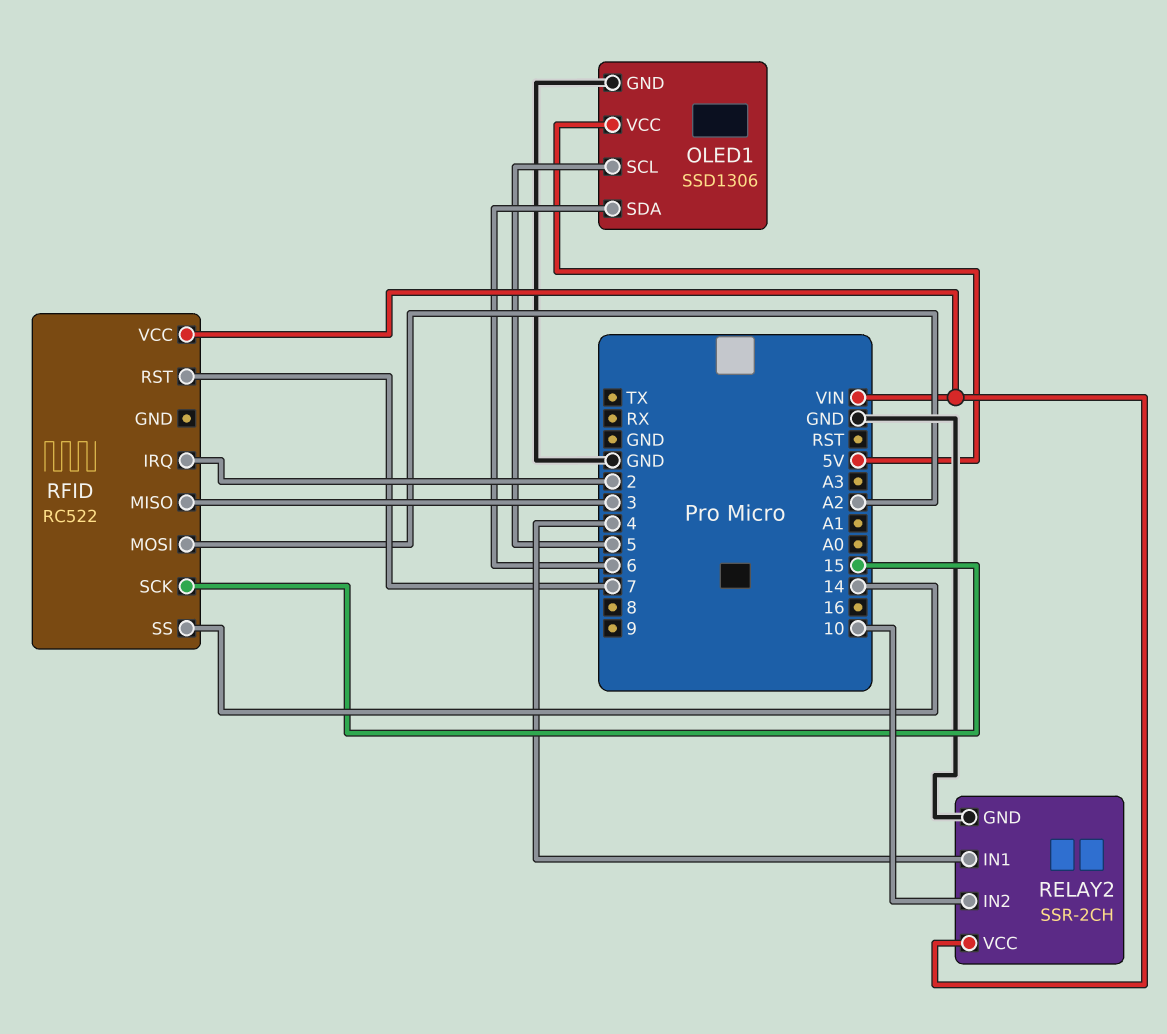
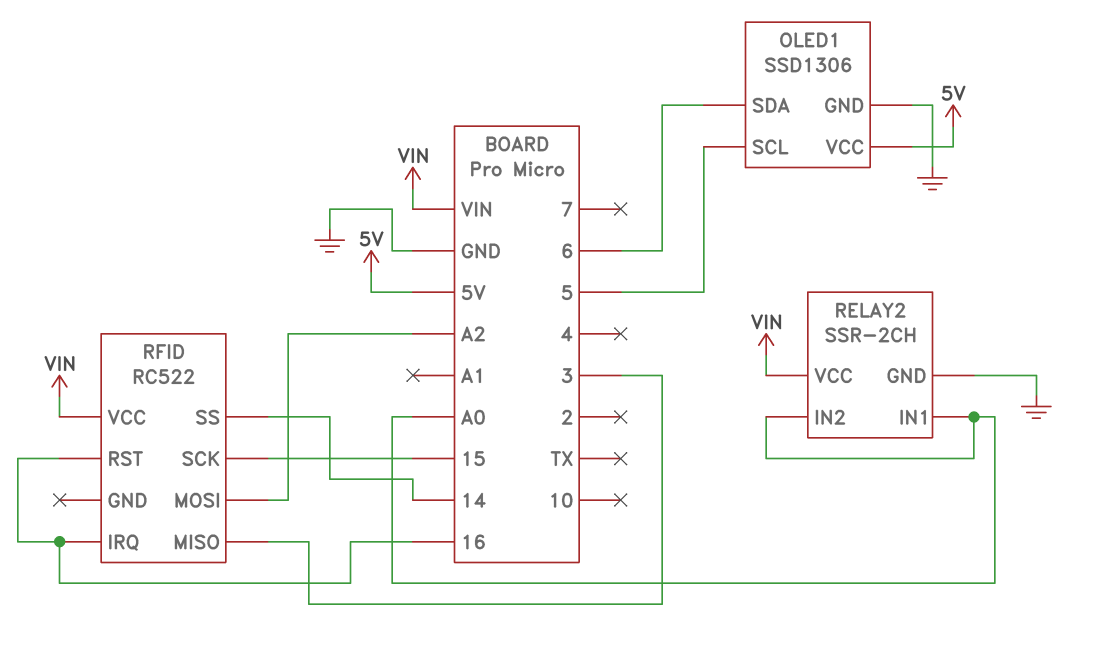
RELAY2 pin IN1: 4 -> A0
RELAY2 pin IN2: 10 -> A0
RFID pin IRQ: 2 -> 16
RFID pin RST: 7 -> 16

